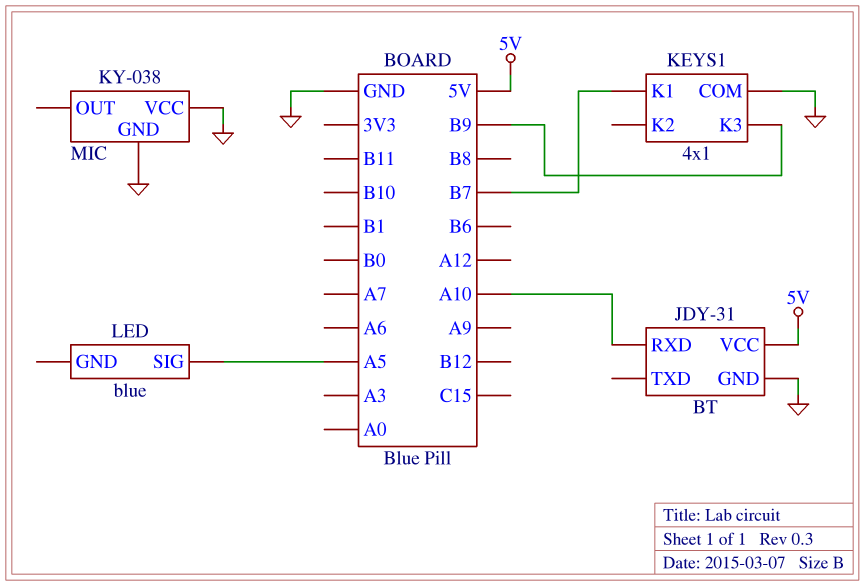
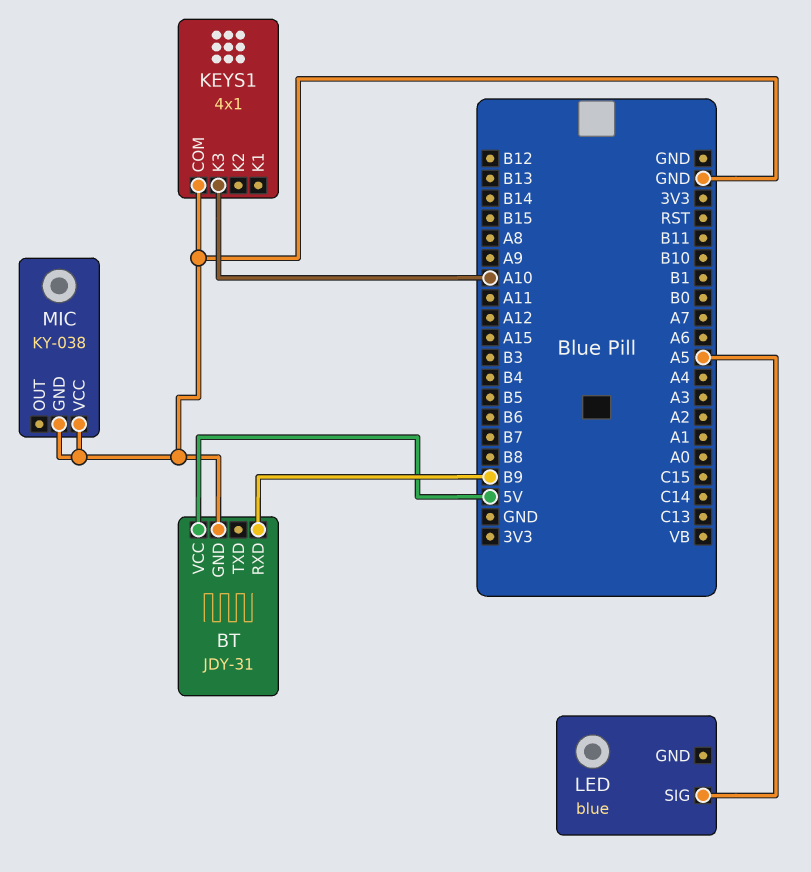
BT pin RXD: A10 -> B9
KEYS1 pin K1: B7 -> none
KEYS1 pin K3: B9 -> A10

